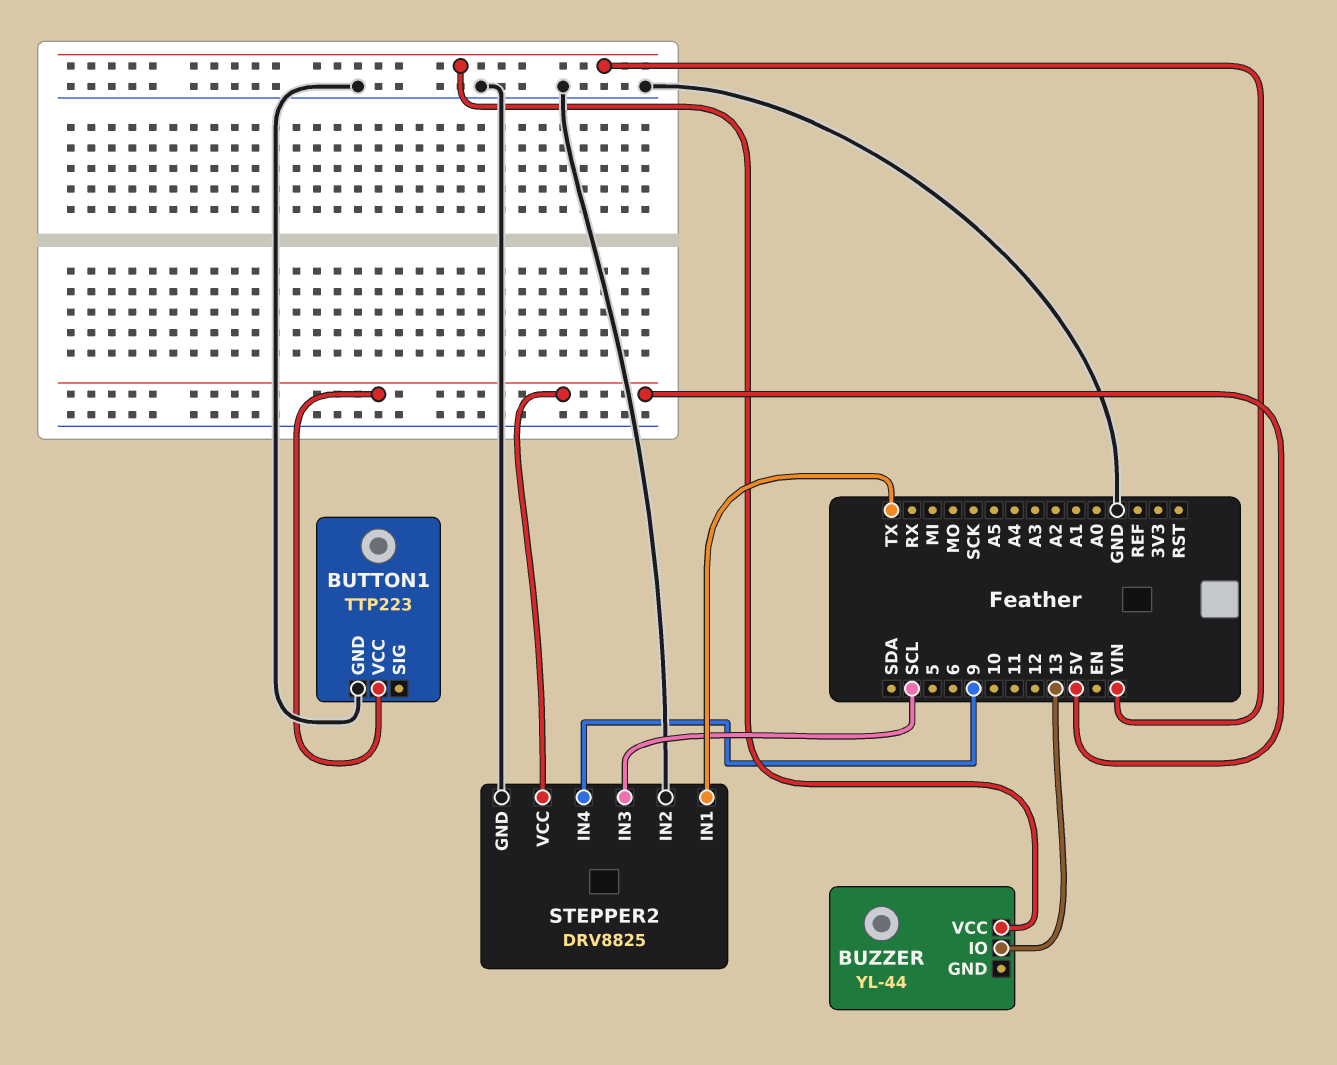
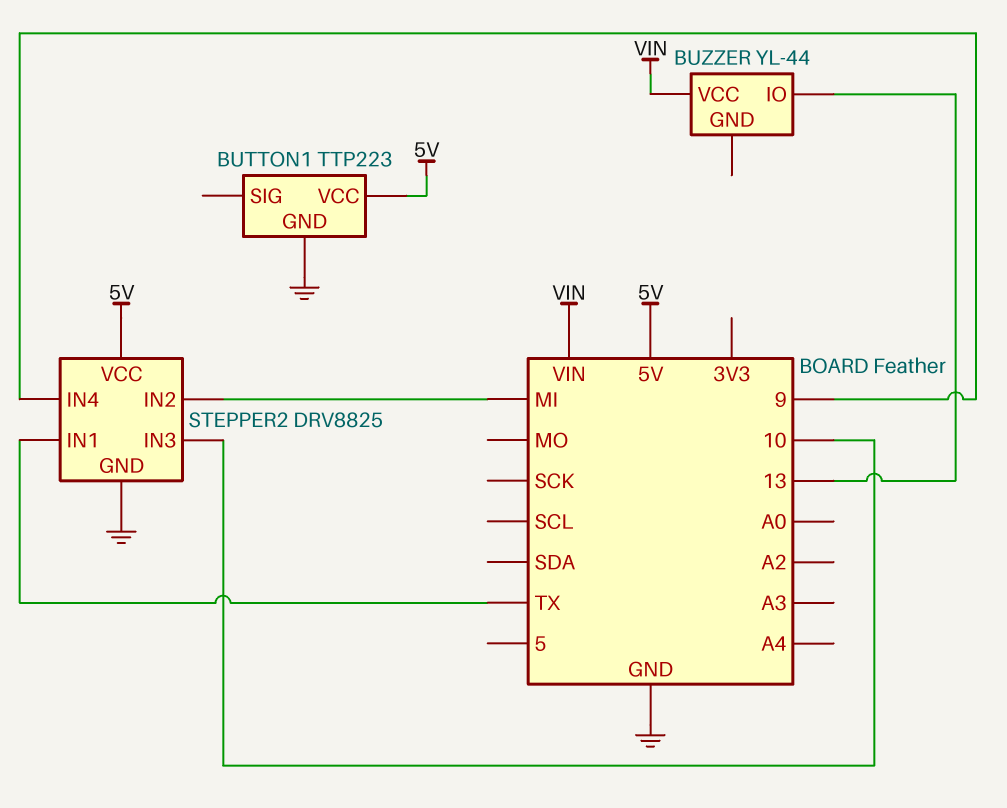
STEPPER2 pin IN2: GND -> MI
STEPPER2 pin IN3: SCL -> 10

